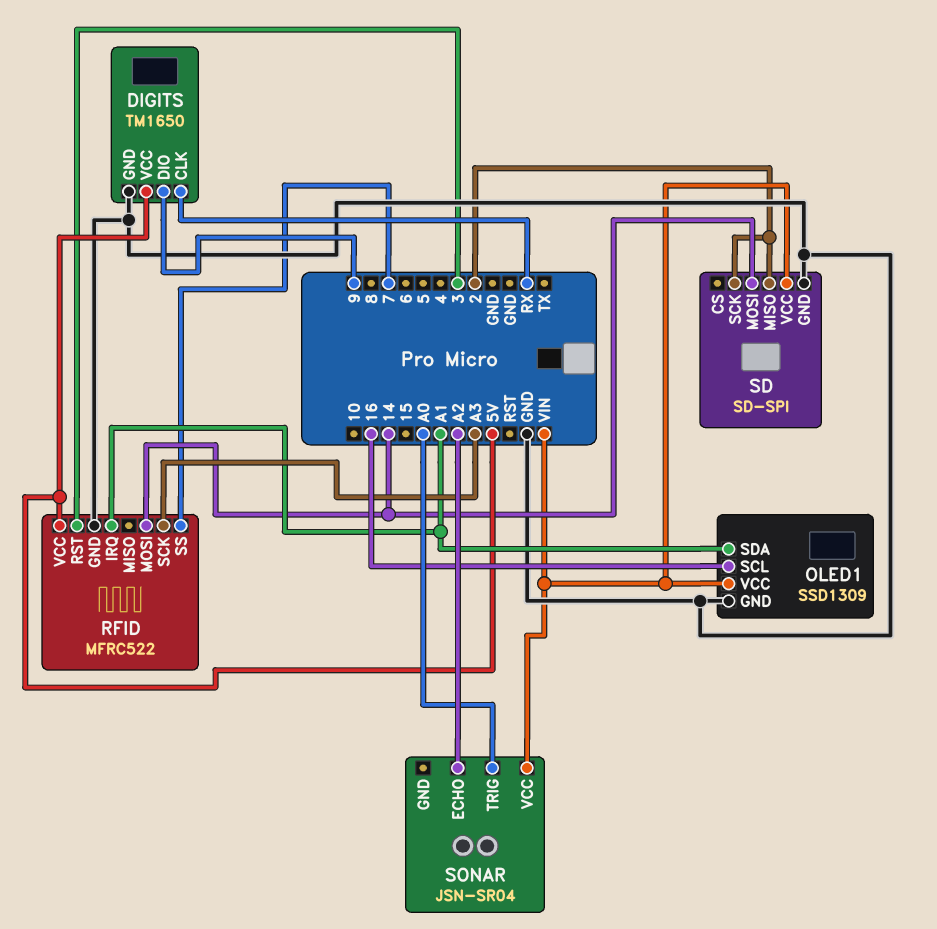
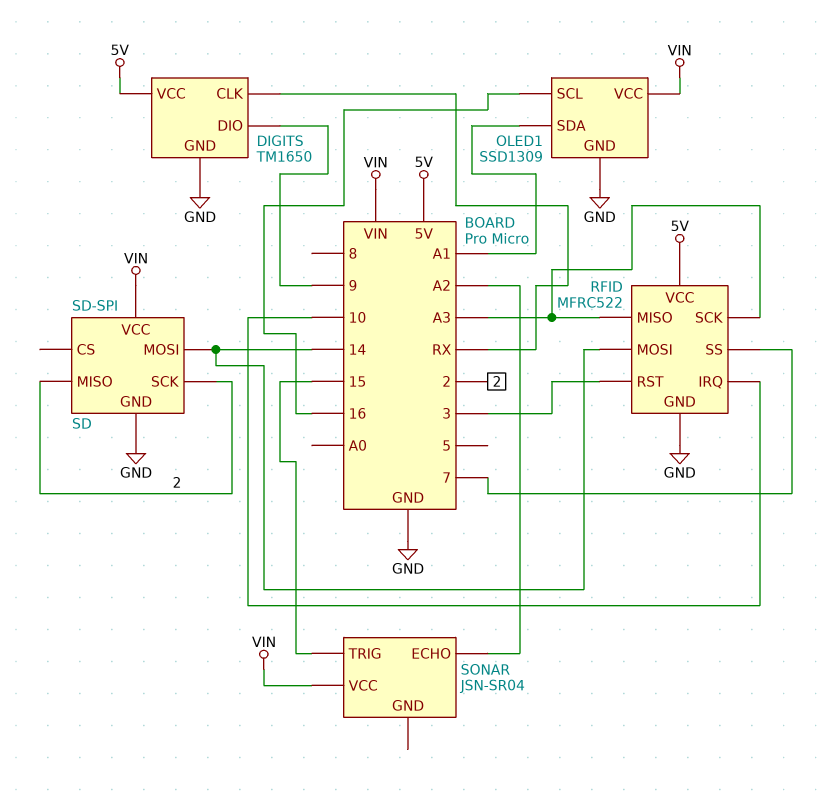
RFID pin IRQ: A1 -> 10
RFID pin MISO: none -> A3
SONAR pin TRIG: A0 -> 15

